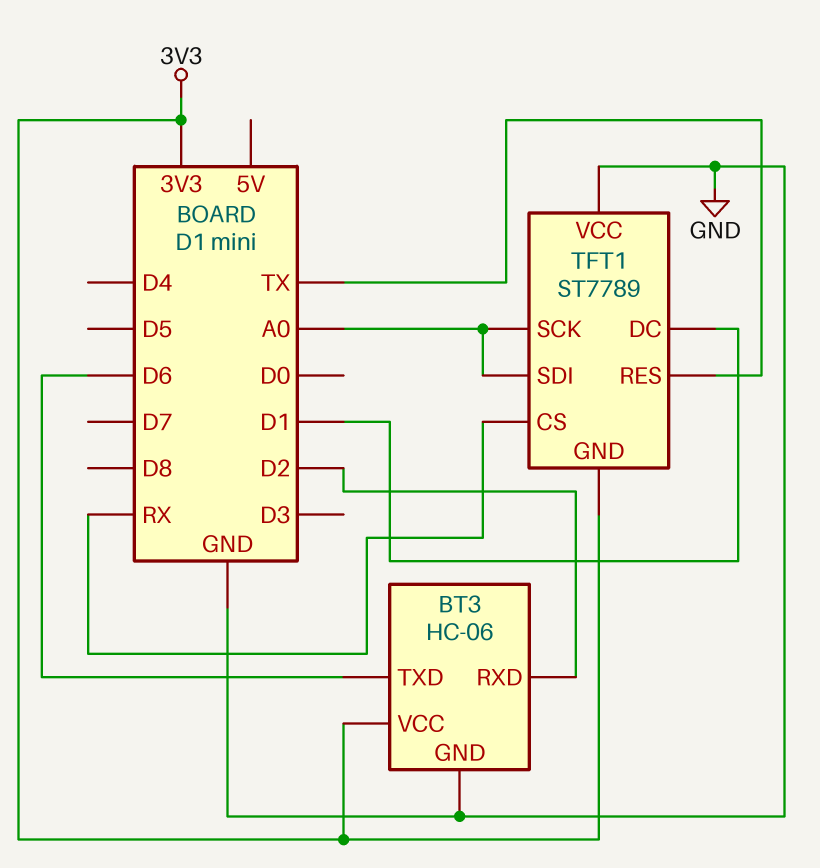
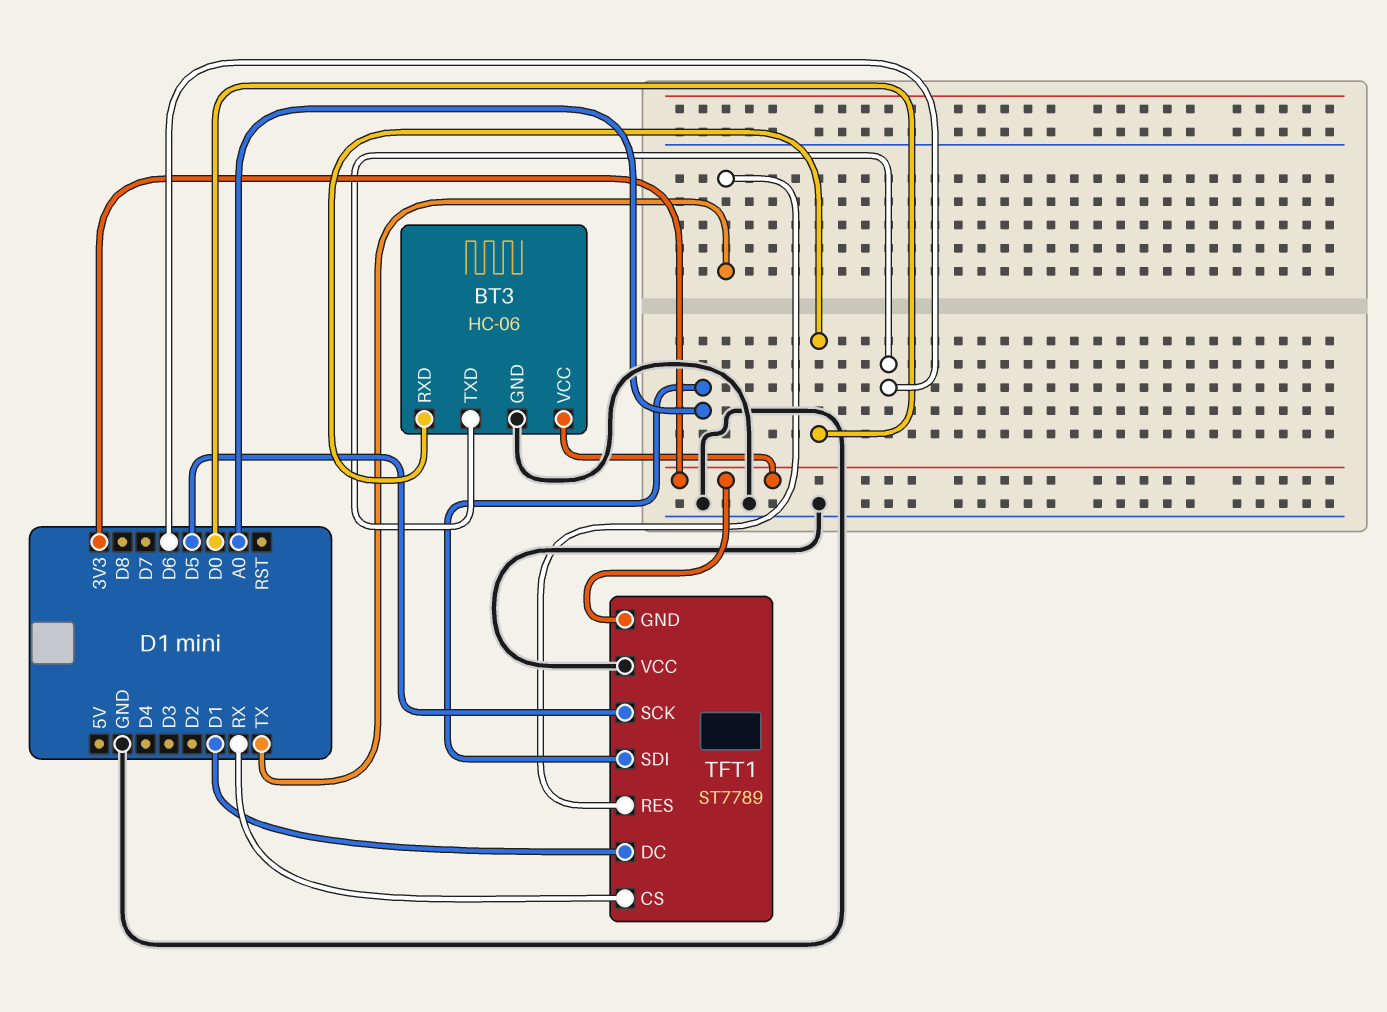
BT3 pin RXD: D2 -> D0
TFT1 pin SCK: A0 -> D5

